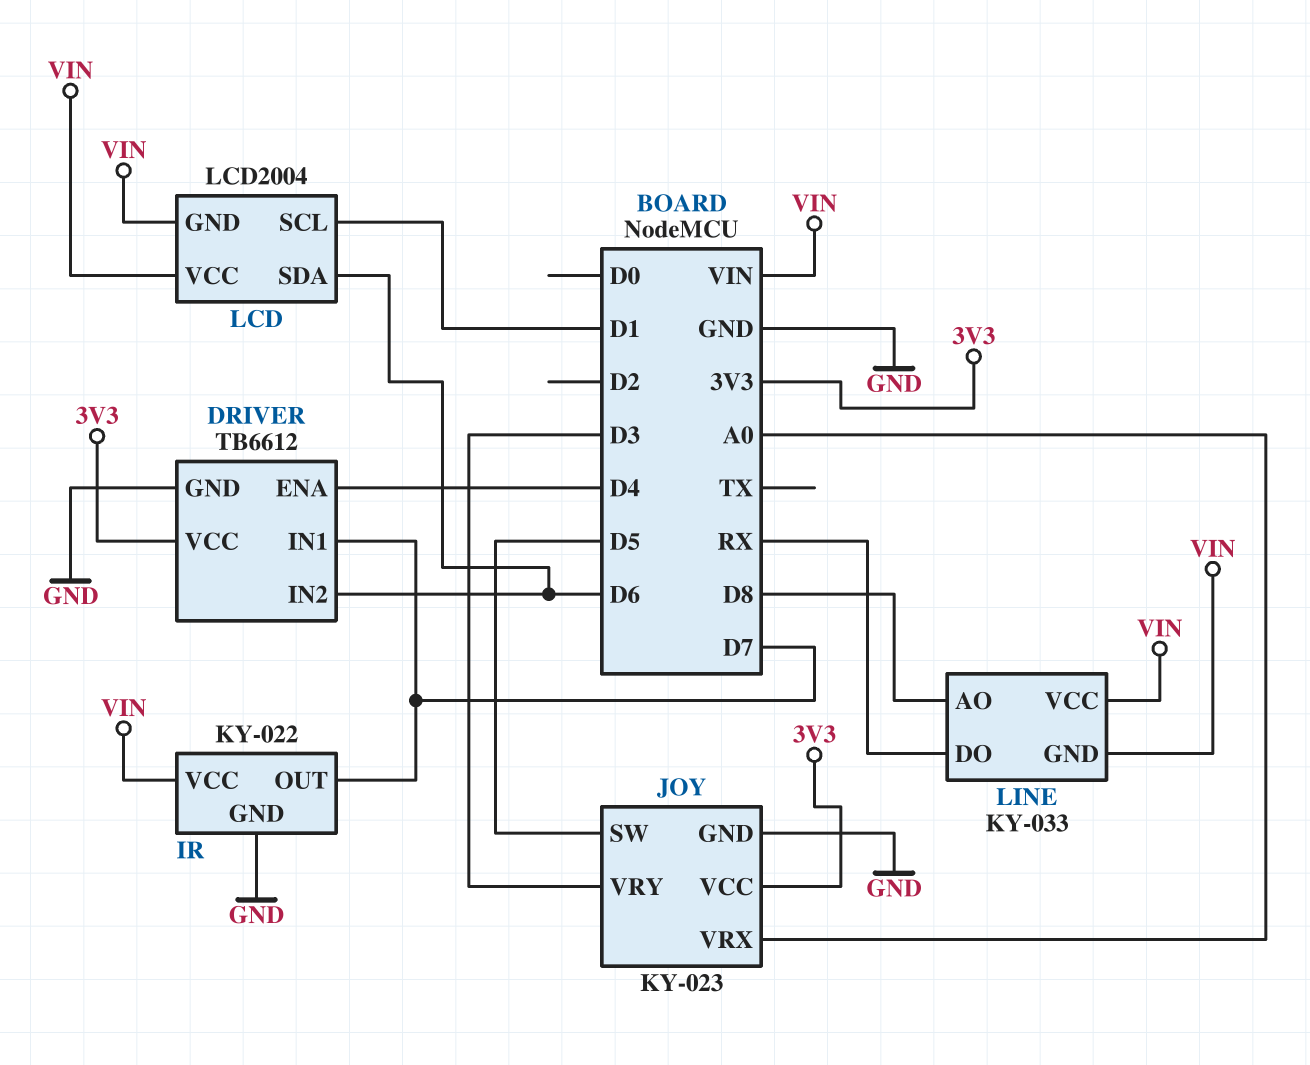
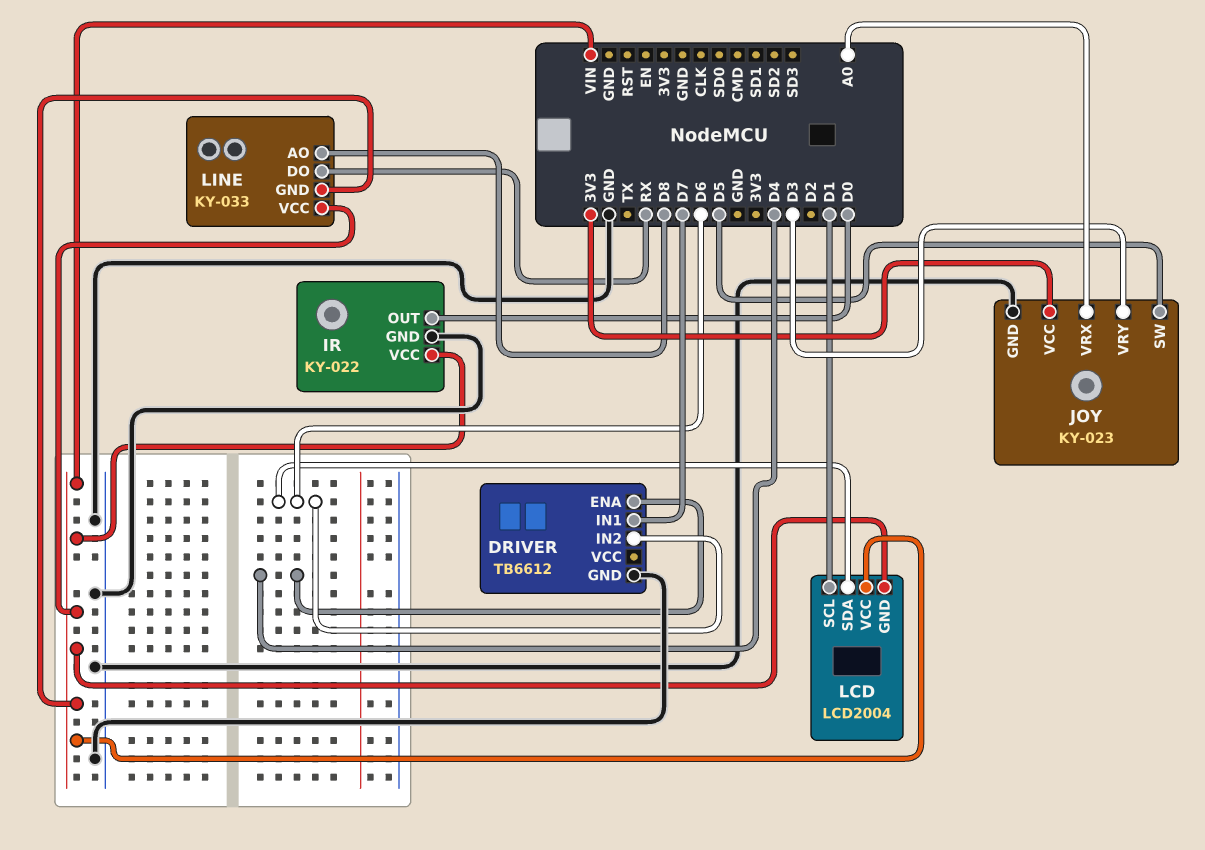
DRIVER pin VCC: 3V3 -> none
IR pin OUT: D7 -> D0

